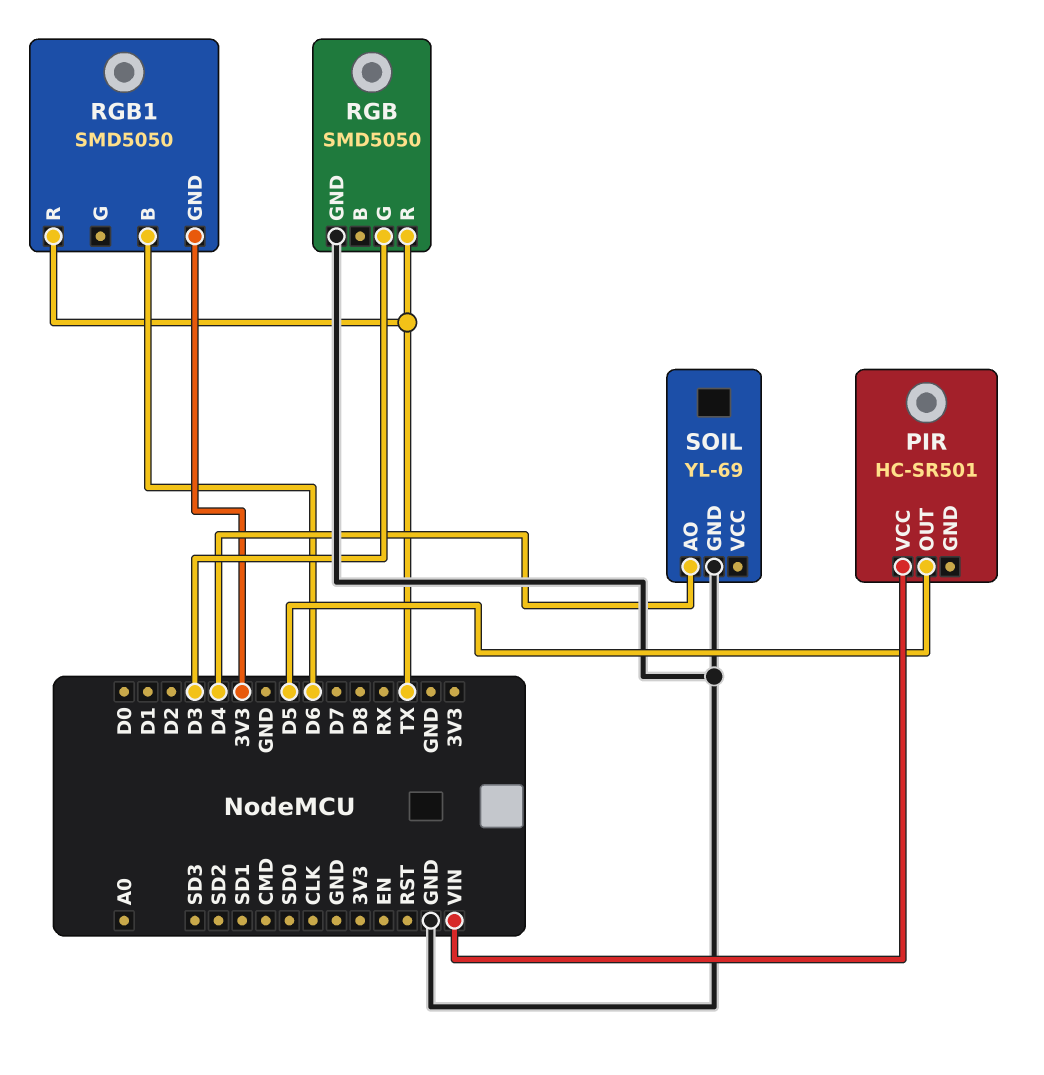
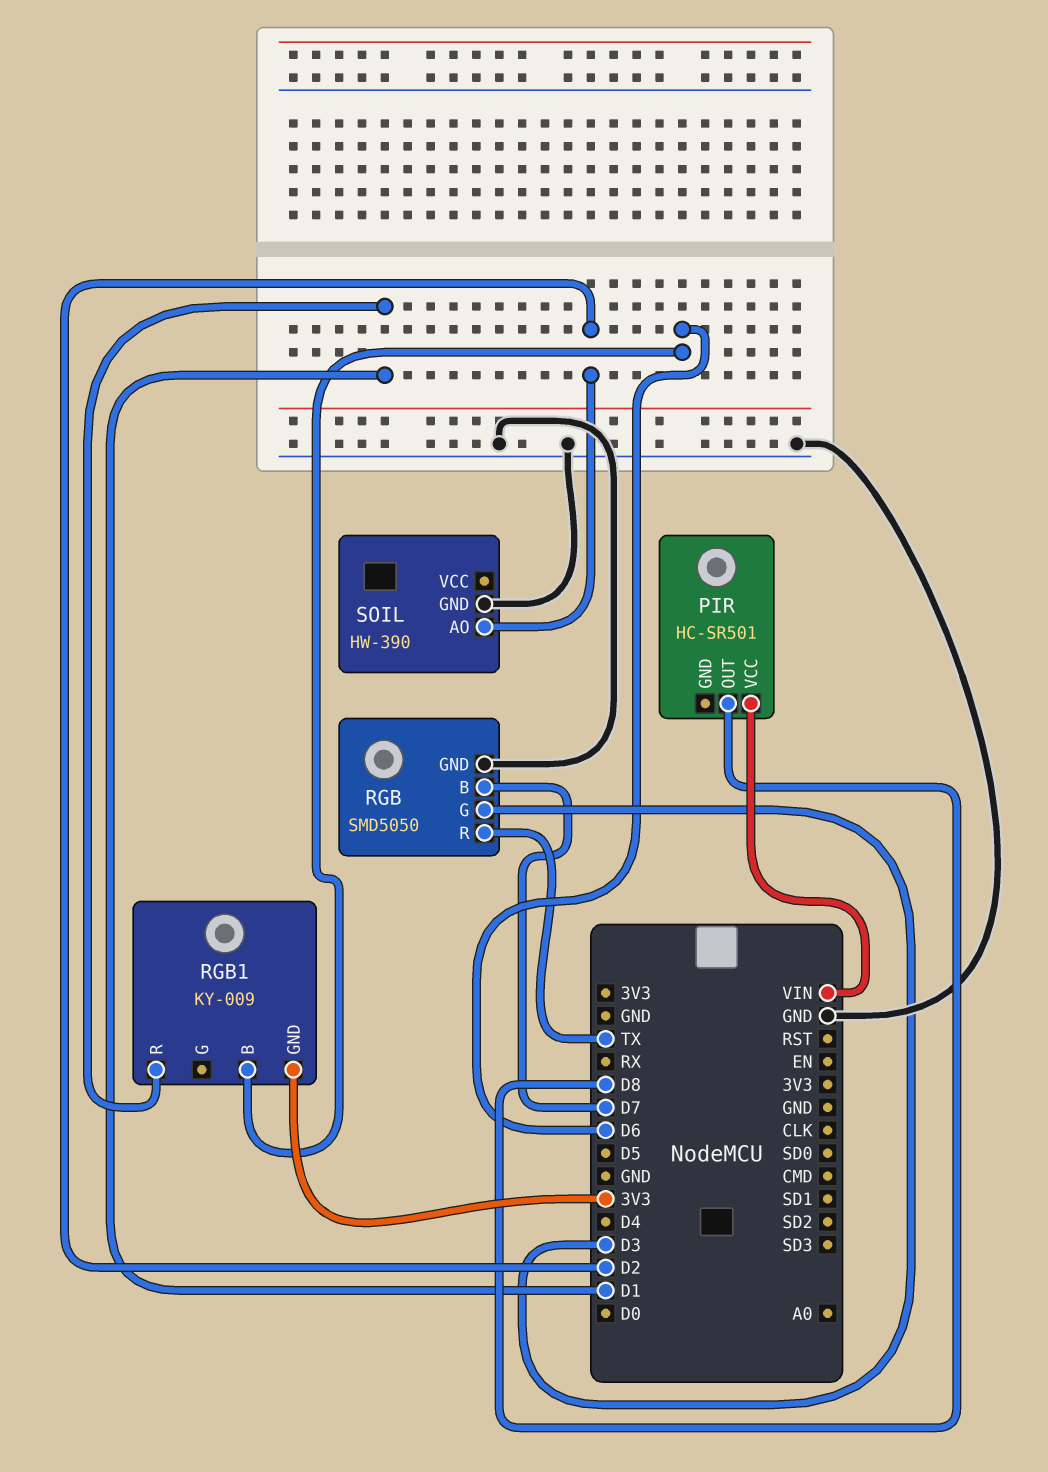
PIR pin OUT: D5 -> D8
RGB pin B: none -> D7
RGB1: SMD5050 -> KY-009
RGB1 pin R: TX -> D1
SOIL: YL-69 -> HW-390
SOIL pin AO: D4 -> D2

